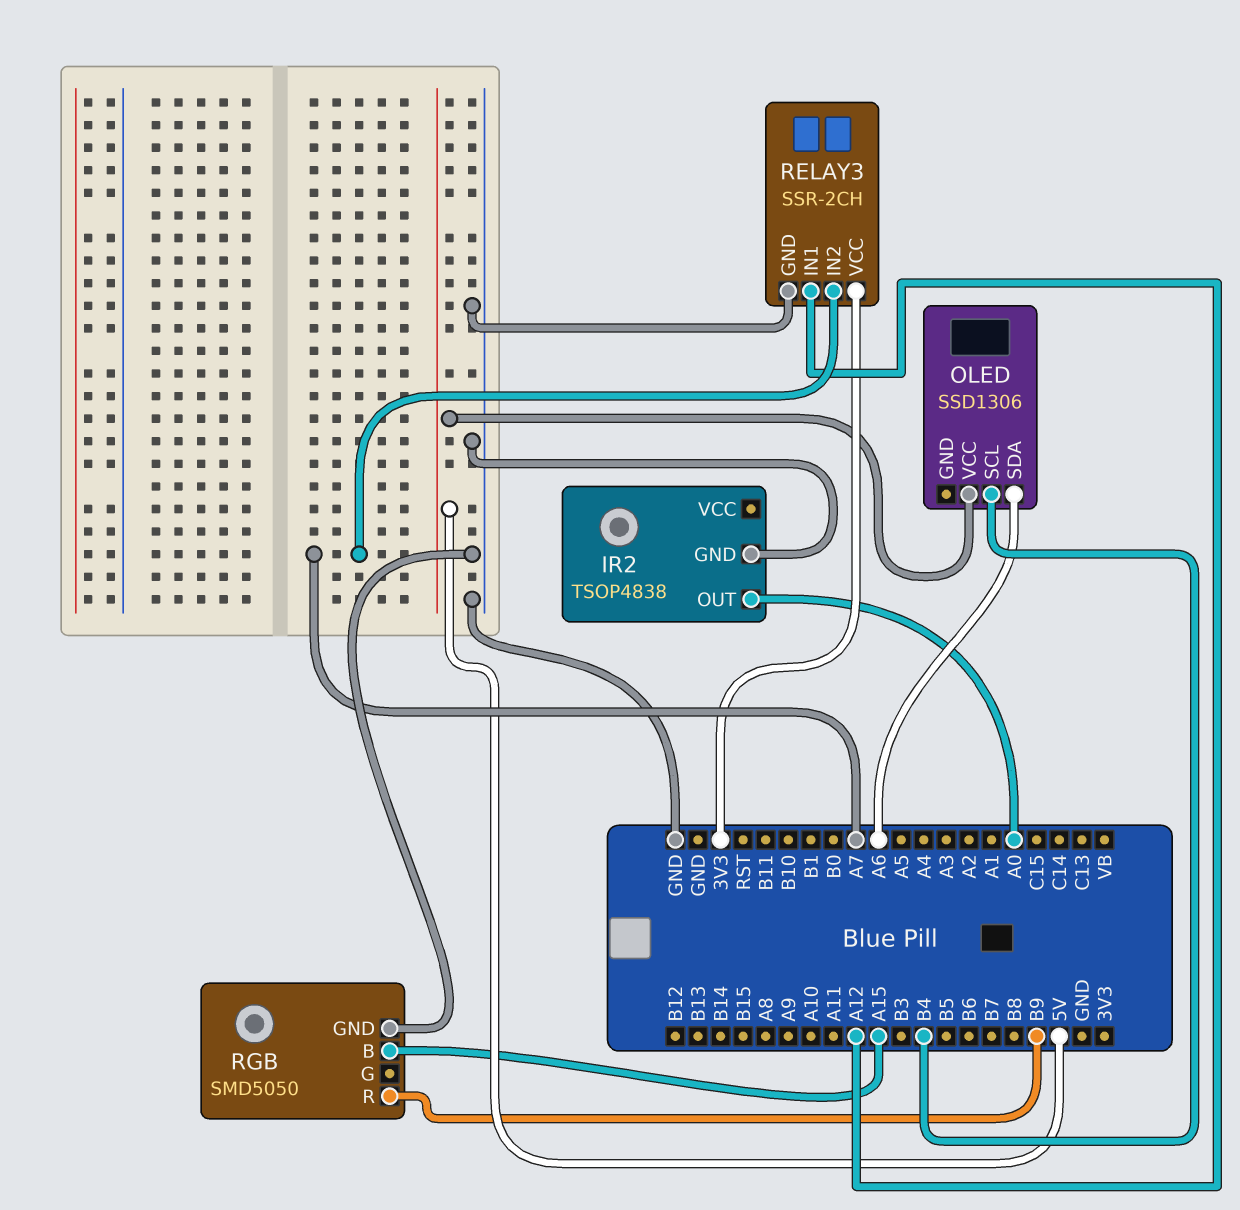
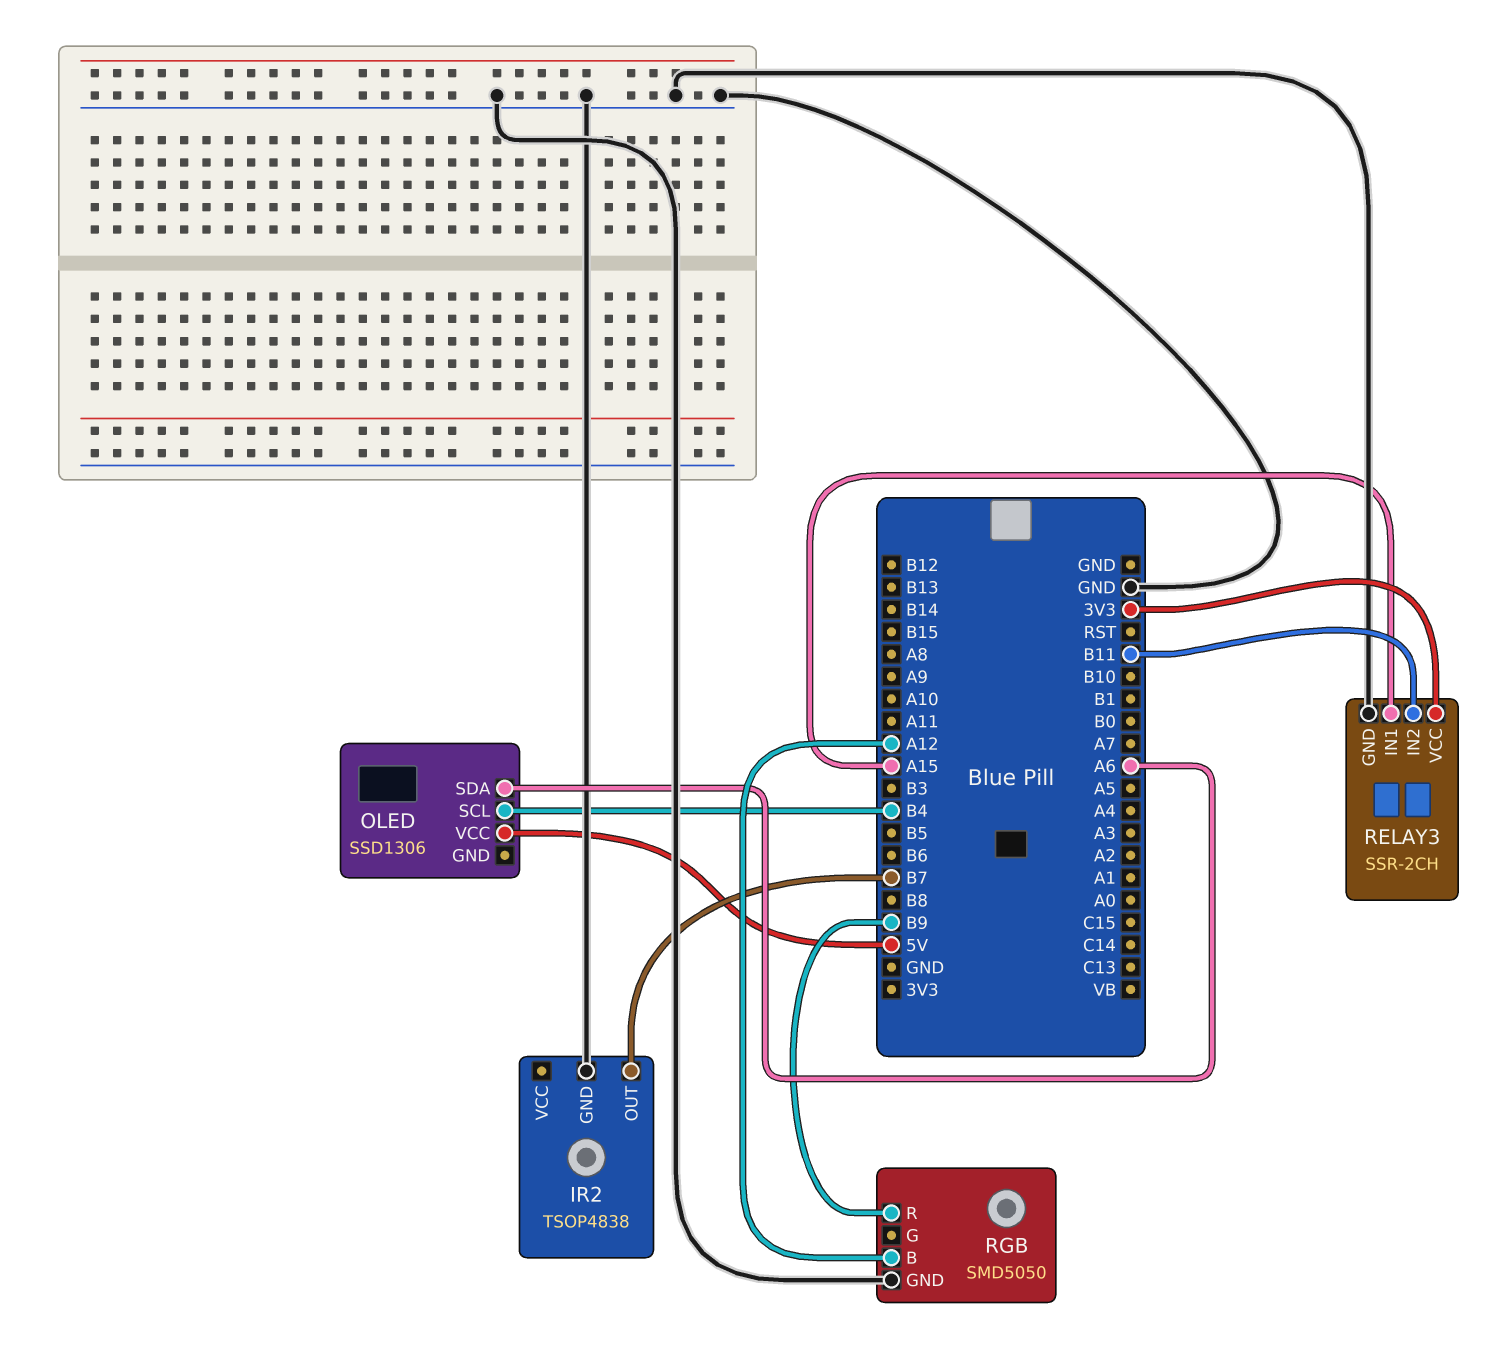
IR2 pin OUT: A0 -> B7
RELAY3 pin IN1: A12 -> A15
RELAY3 pin IN2: A7 -> B11
RGB pin B: A15 -> A12

